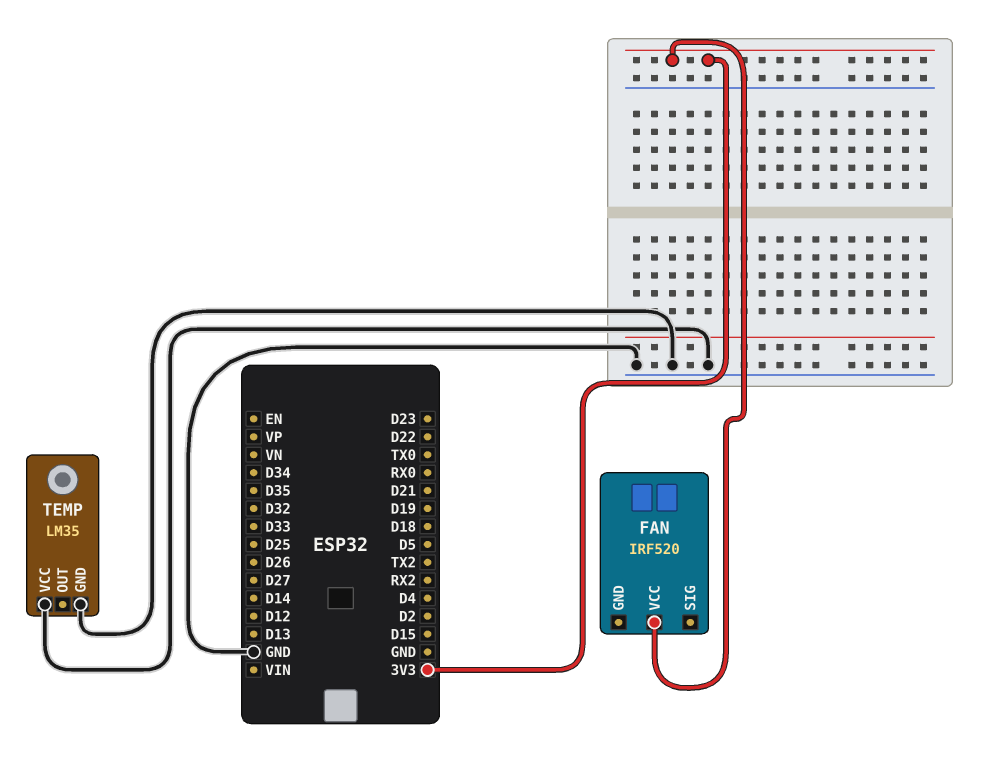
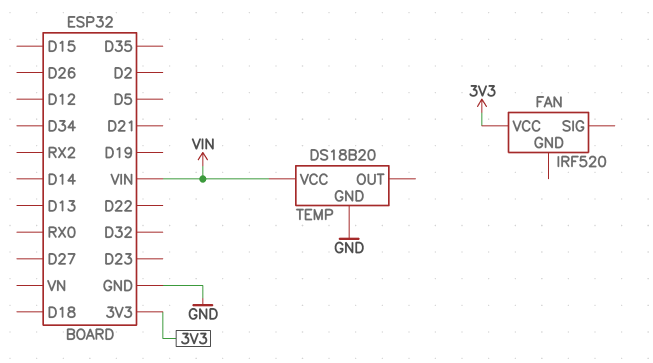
TEMP: LM35 -> DS18B20
TEMP pin VCC: GND -> VIN

